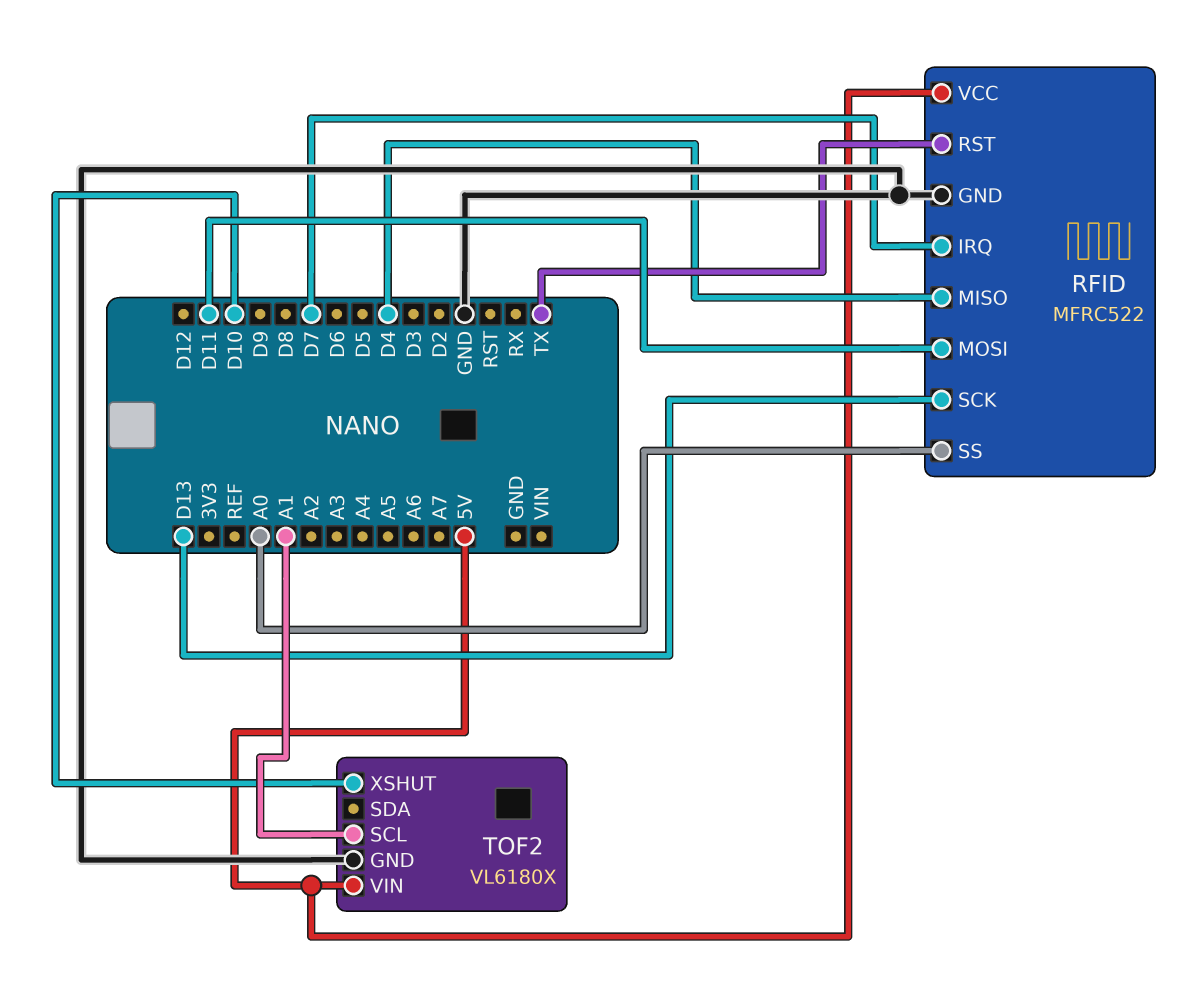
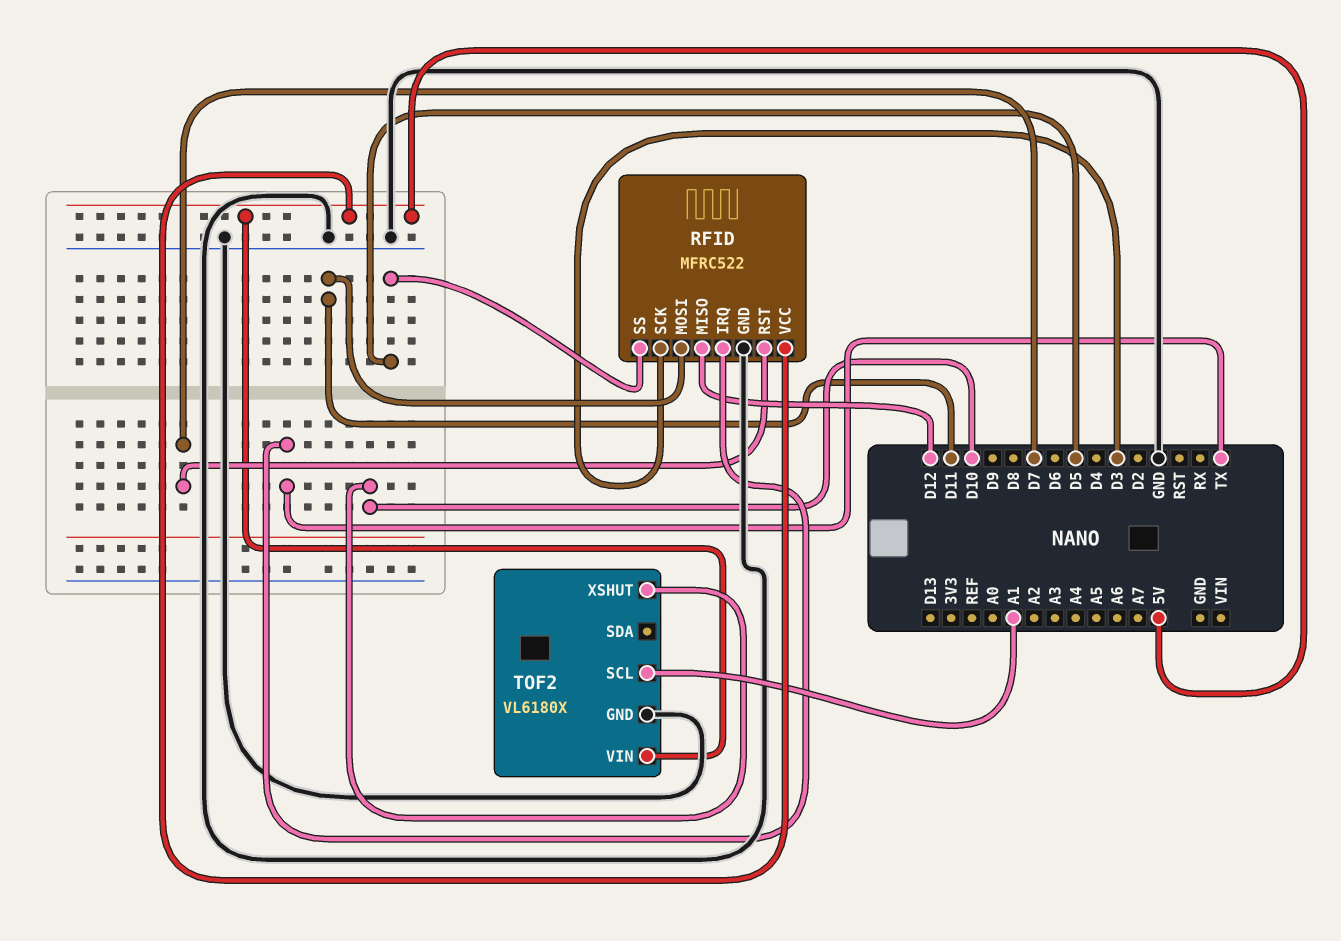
RFID pin IRQ: D7 -> TX
RFID pin MISO: D4 -> D12
RFID pin RST: TX -> D7
RFID pin SCK: D13 -> D3
RFID pin SS: A0 -> D5

